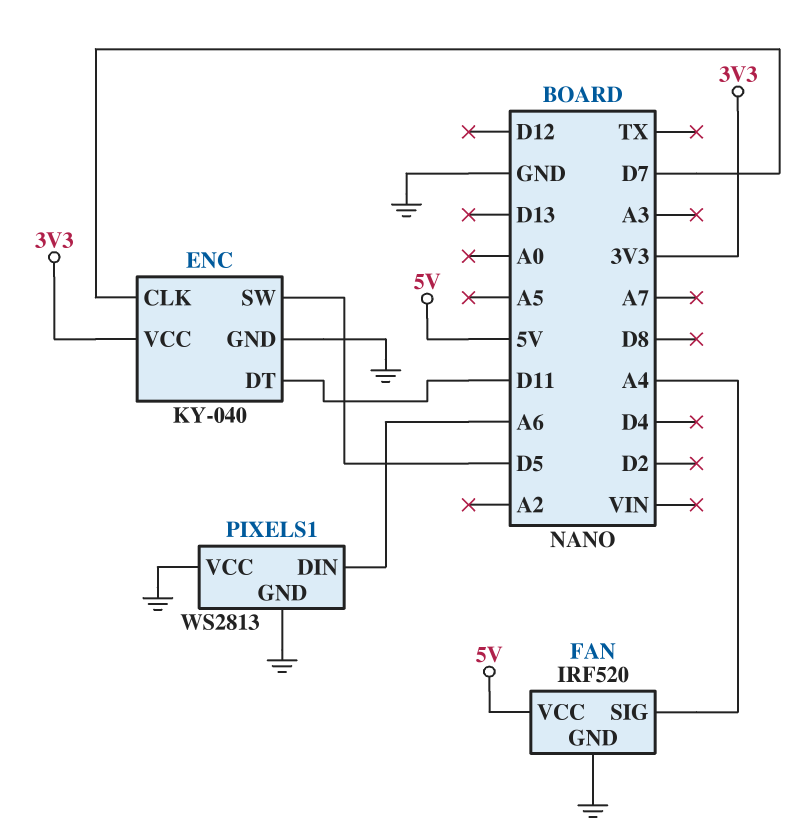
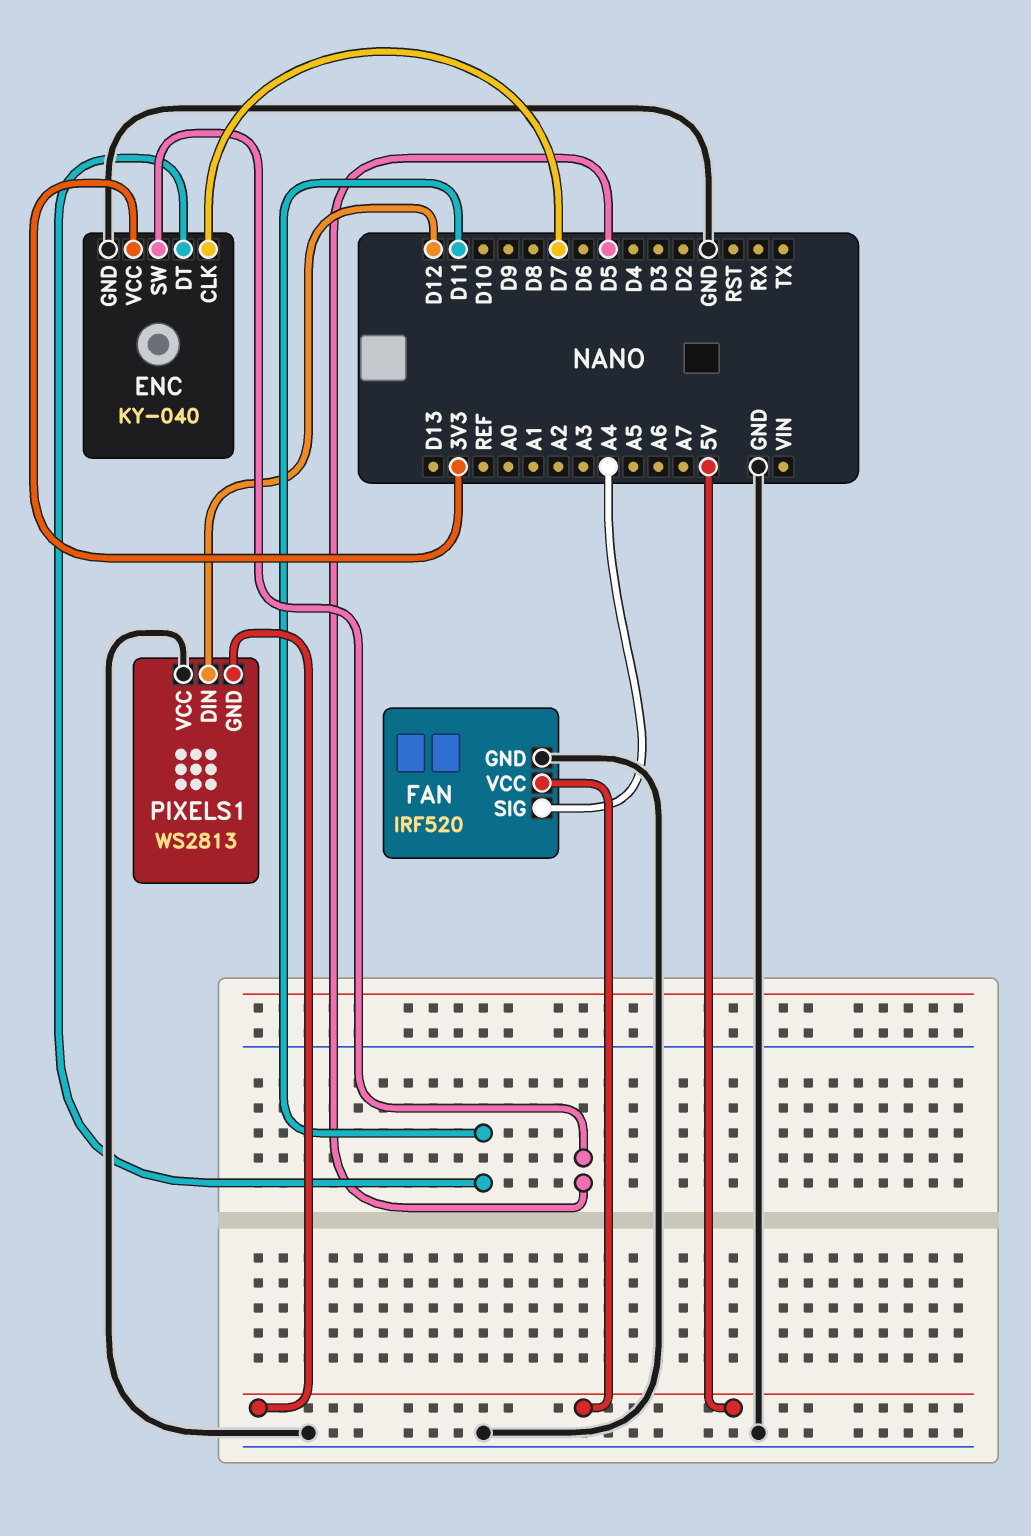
PIXELS1 pin DIN: A6 -> D12
PIXELS1 pin GND: GND -> 5V

